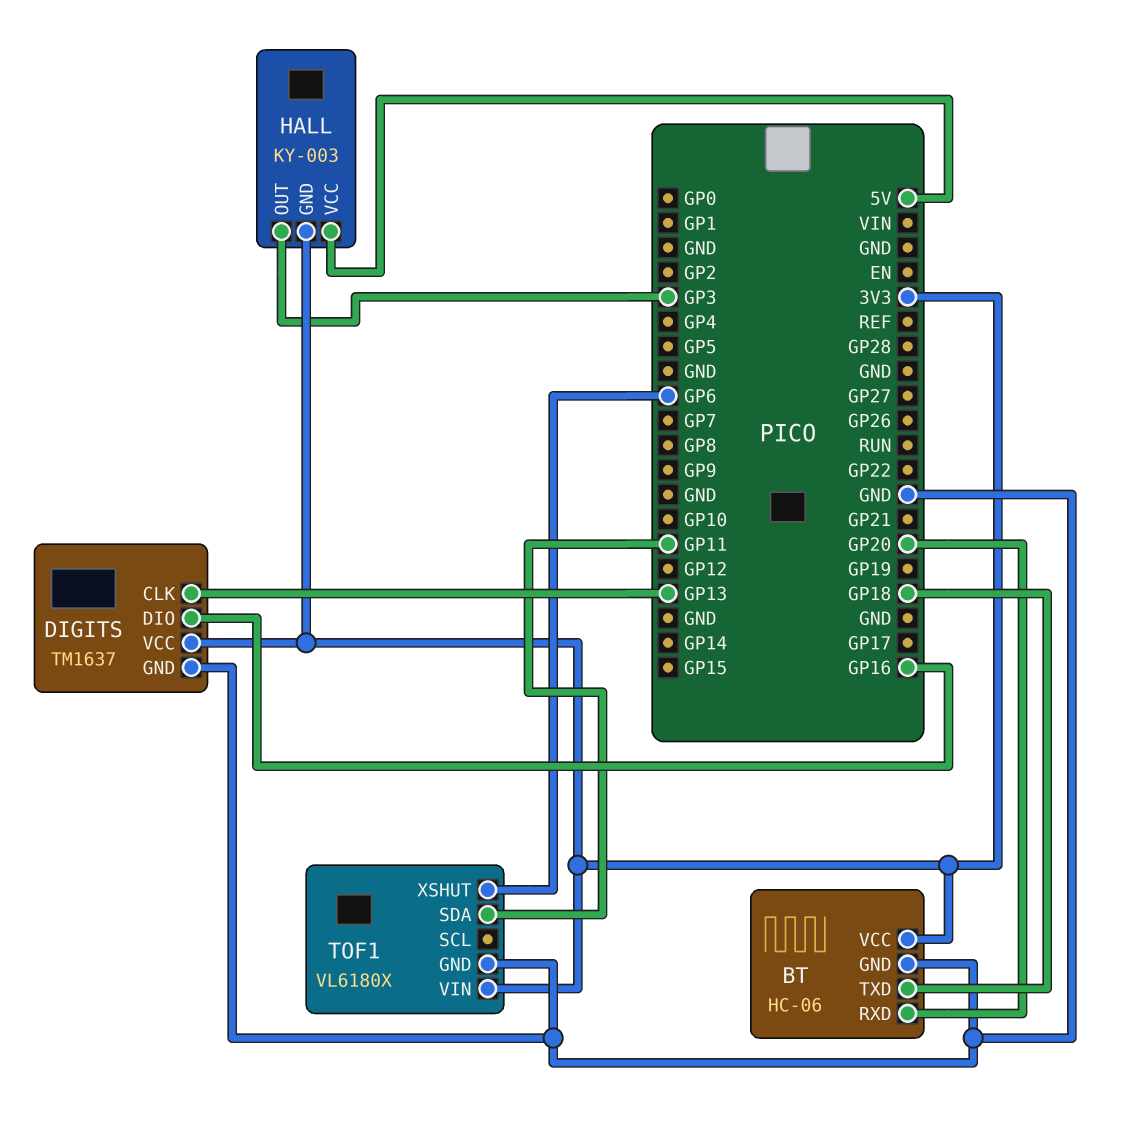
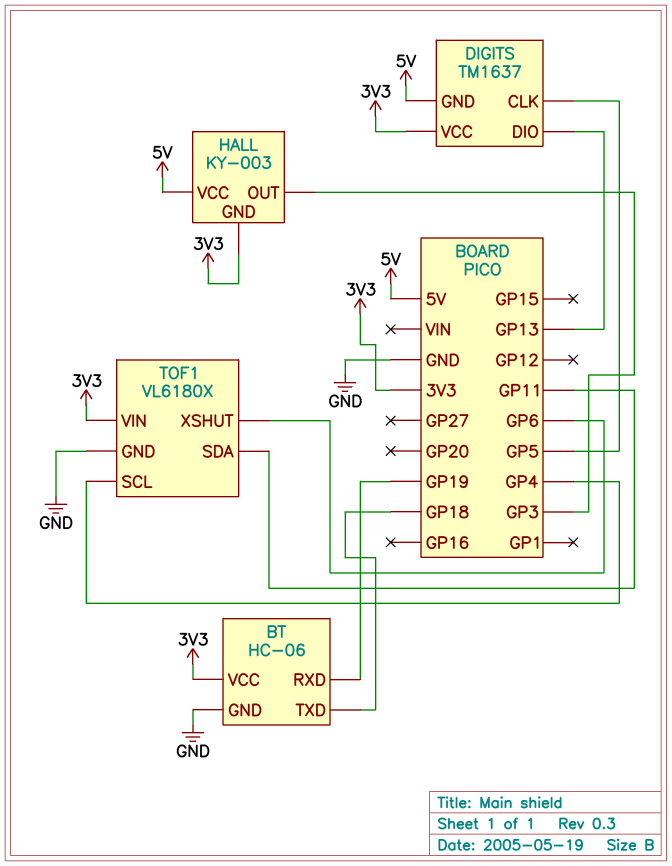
BT pin RXD: GP20 -> GP19
DIGITS pin CLK: GP13 -> GP5
DIGITS pin DIO: GP16 -> GP13
DIGITS pin GND: GND -> 5V
TOF1 pin SCL: none -> GP4

